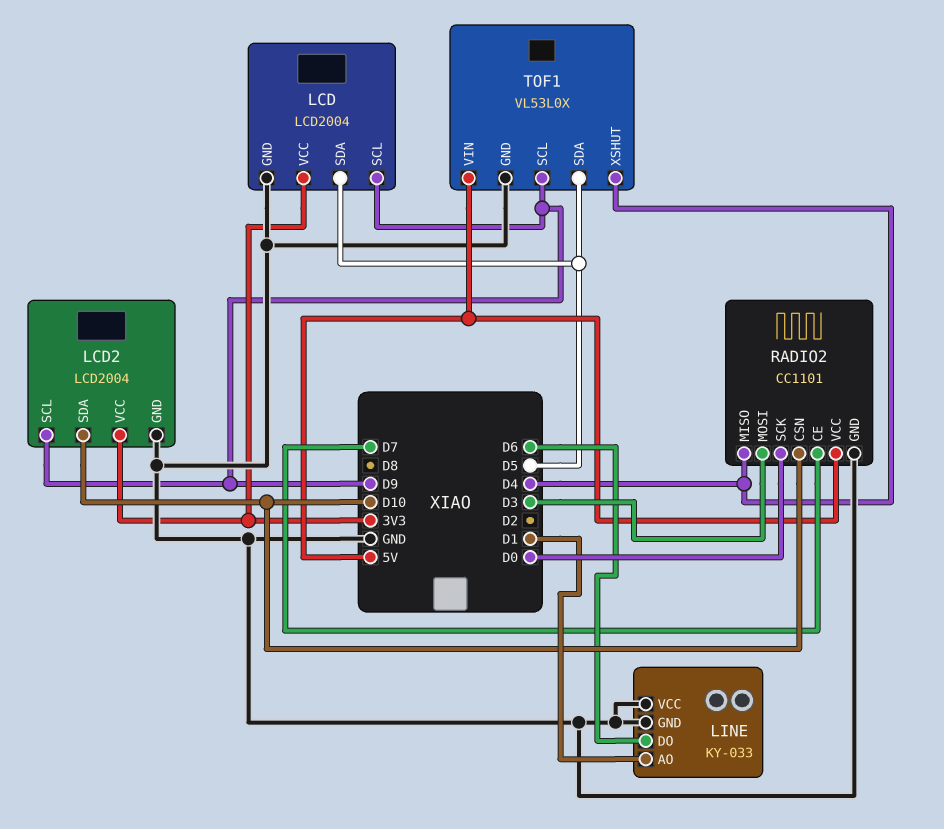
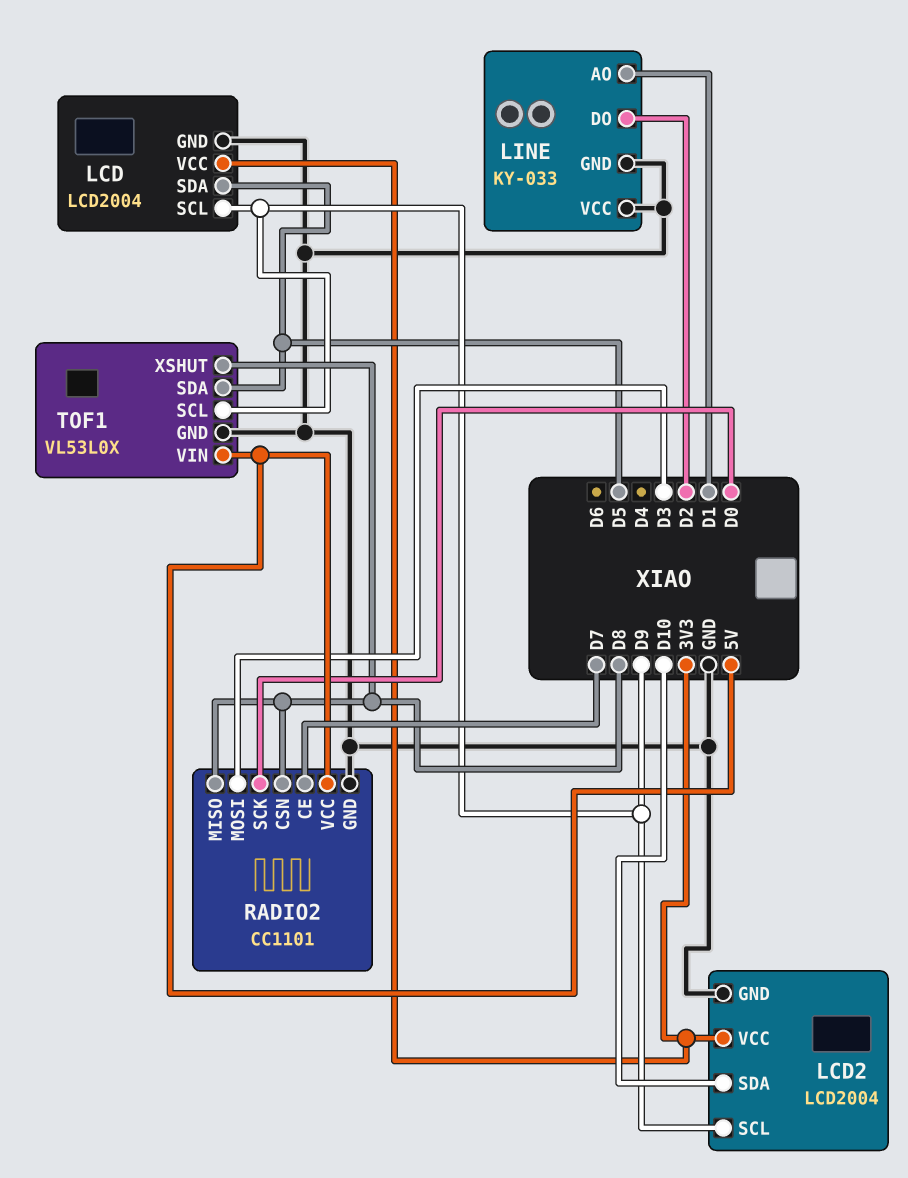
LINE pin DO: D6 -> D2
RADIO2 pin CSN: D10 -> D8
RADIO2 pin MISO: D4 -> D8
TOF1 pin XSHUT: D4 -> D8

